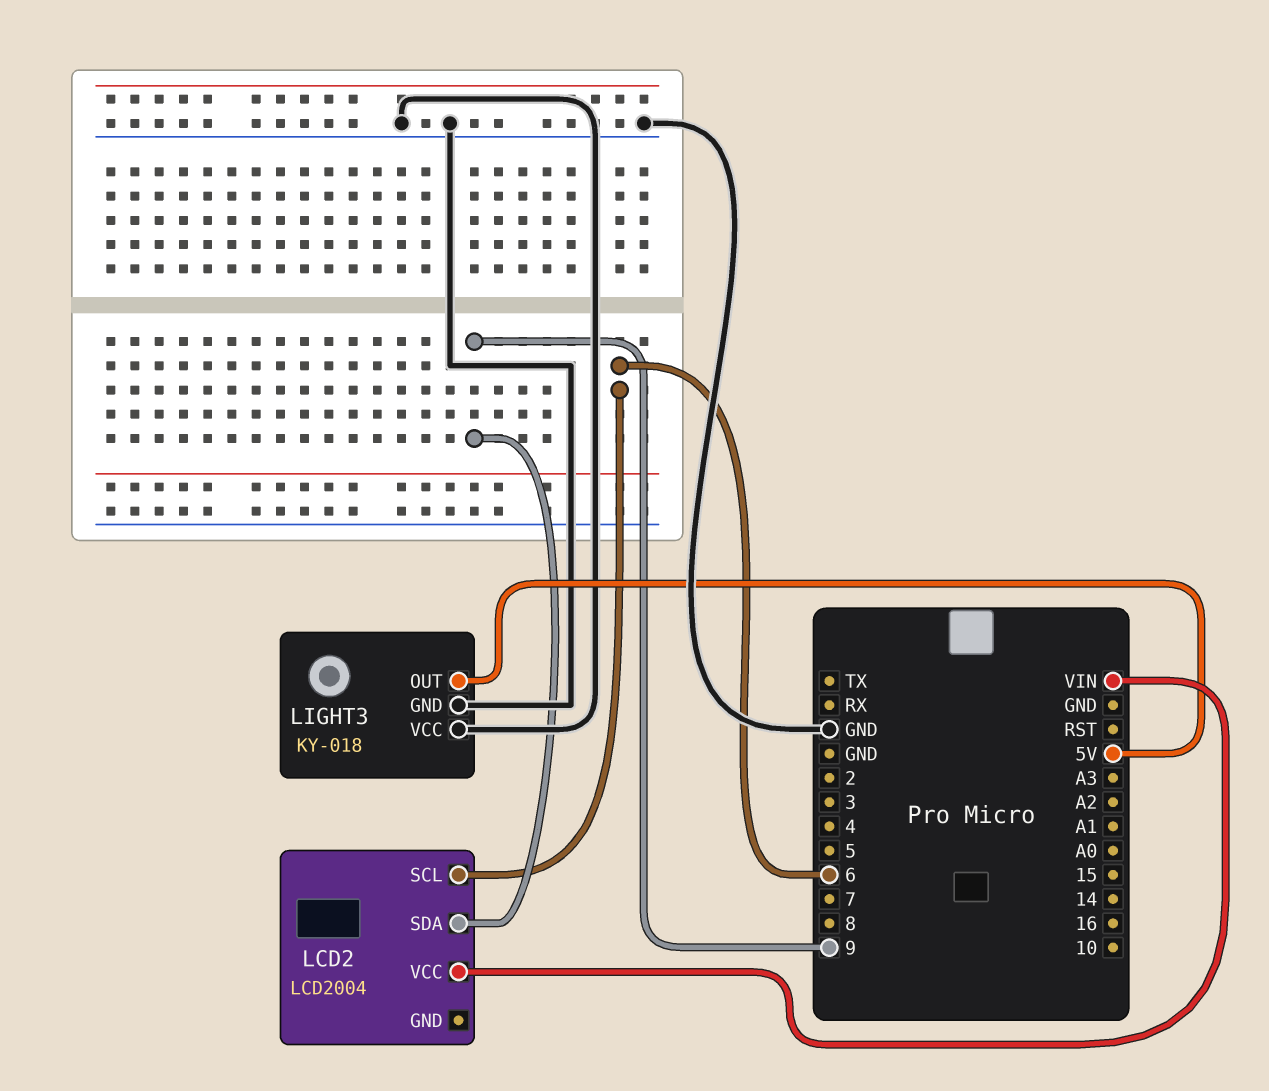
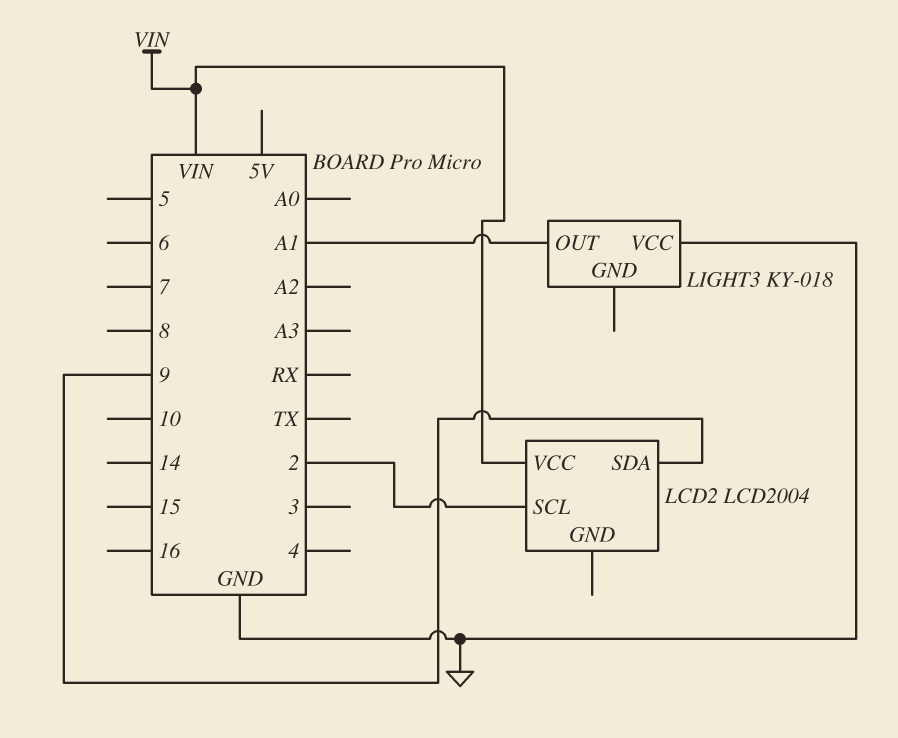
LCD2 pin SCL: 6 -> 2
LIGHT3 pin GND: GND -> none
LIGHT3 pin OUT: 5V -> A1

